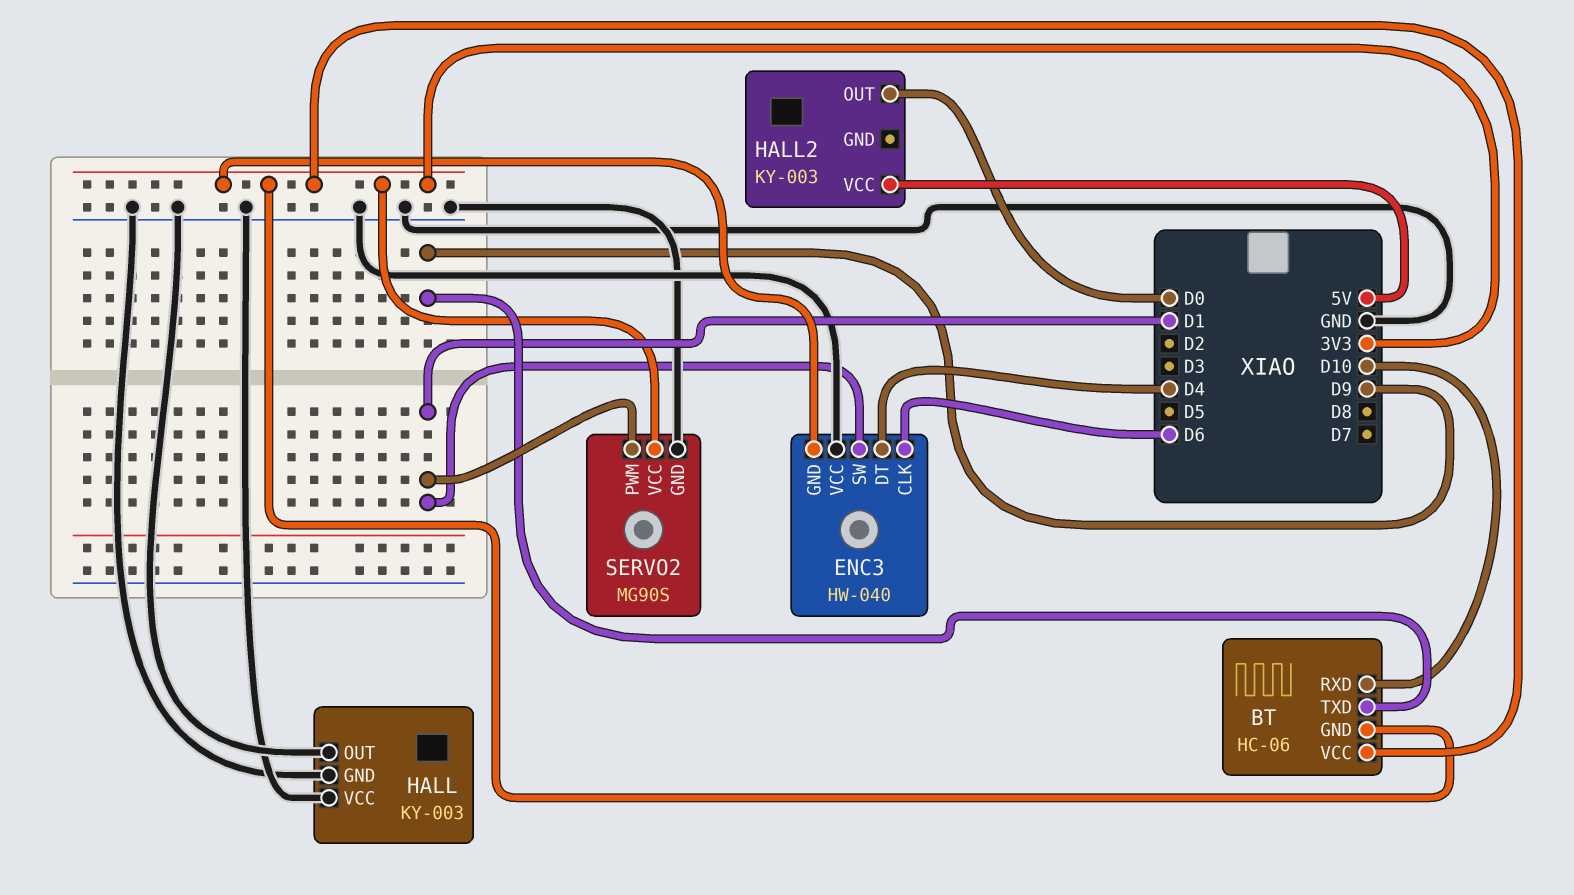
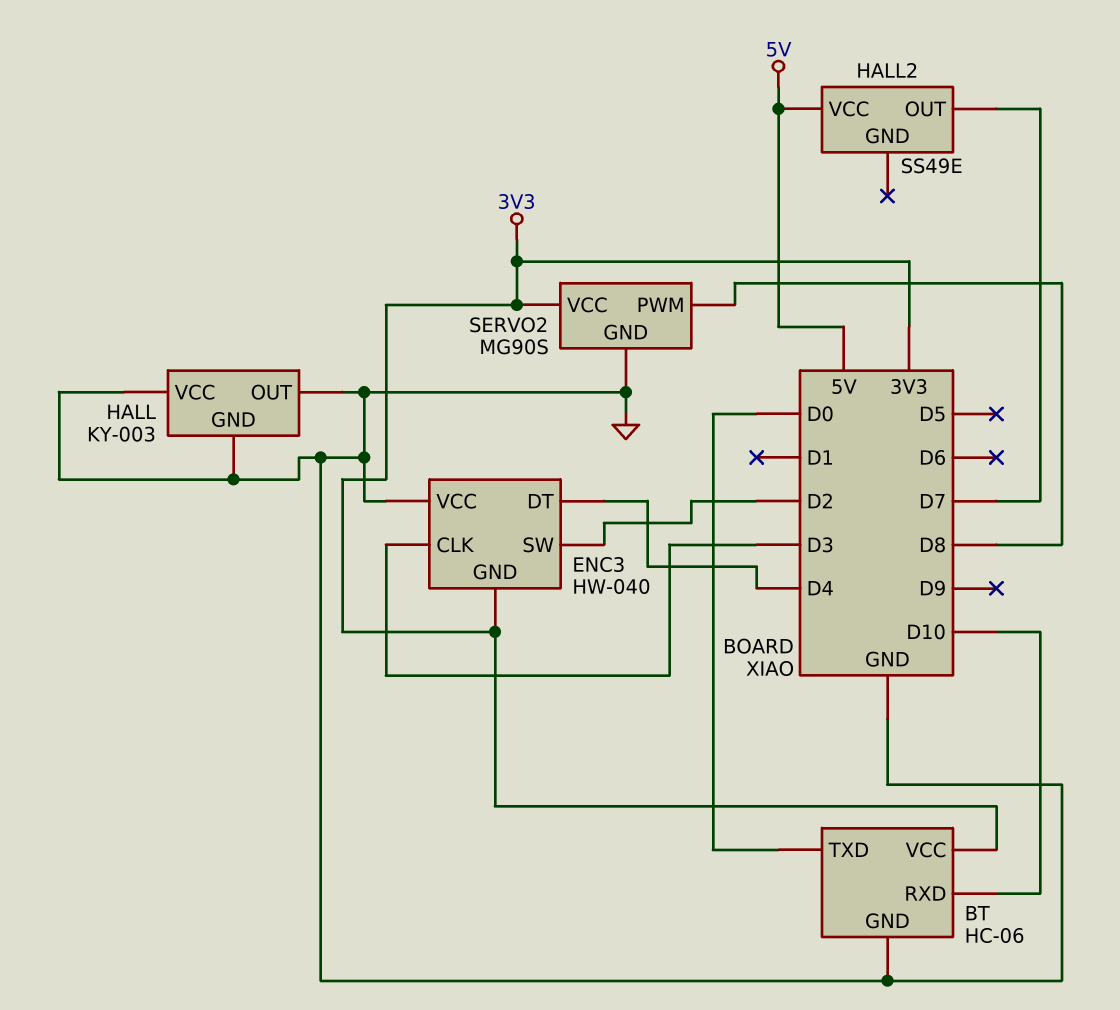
BT pin GND: 3V3 -> GND
BT pin TXD: D9 -> D0
ENC3 pin CLK: D6 -> D3
ENC3 pin SW: D1 -> D2
HALL2: KY-003 -> SS49E
HALL2 pin OUT: D0 -> D7
SERVO2 pin PWM: D1 -> D8

